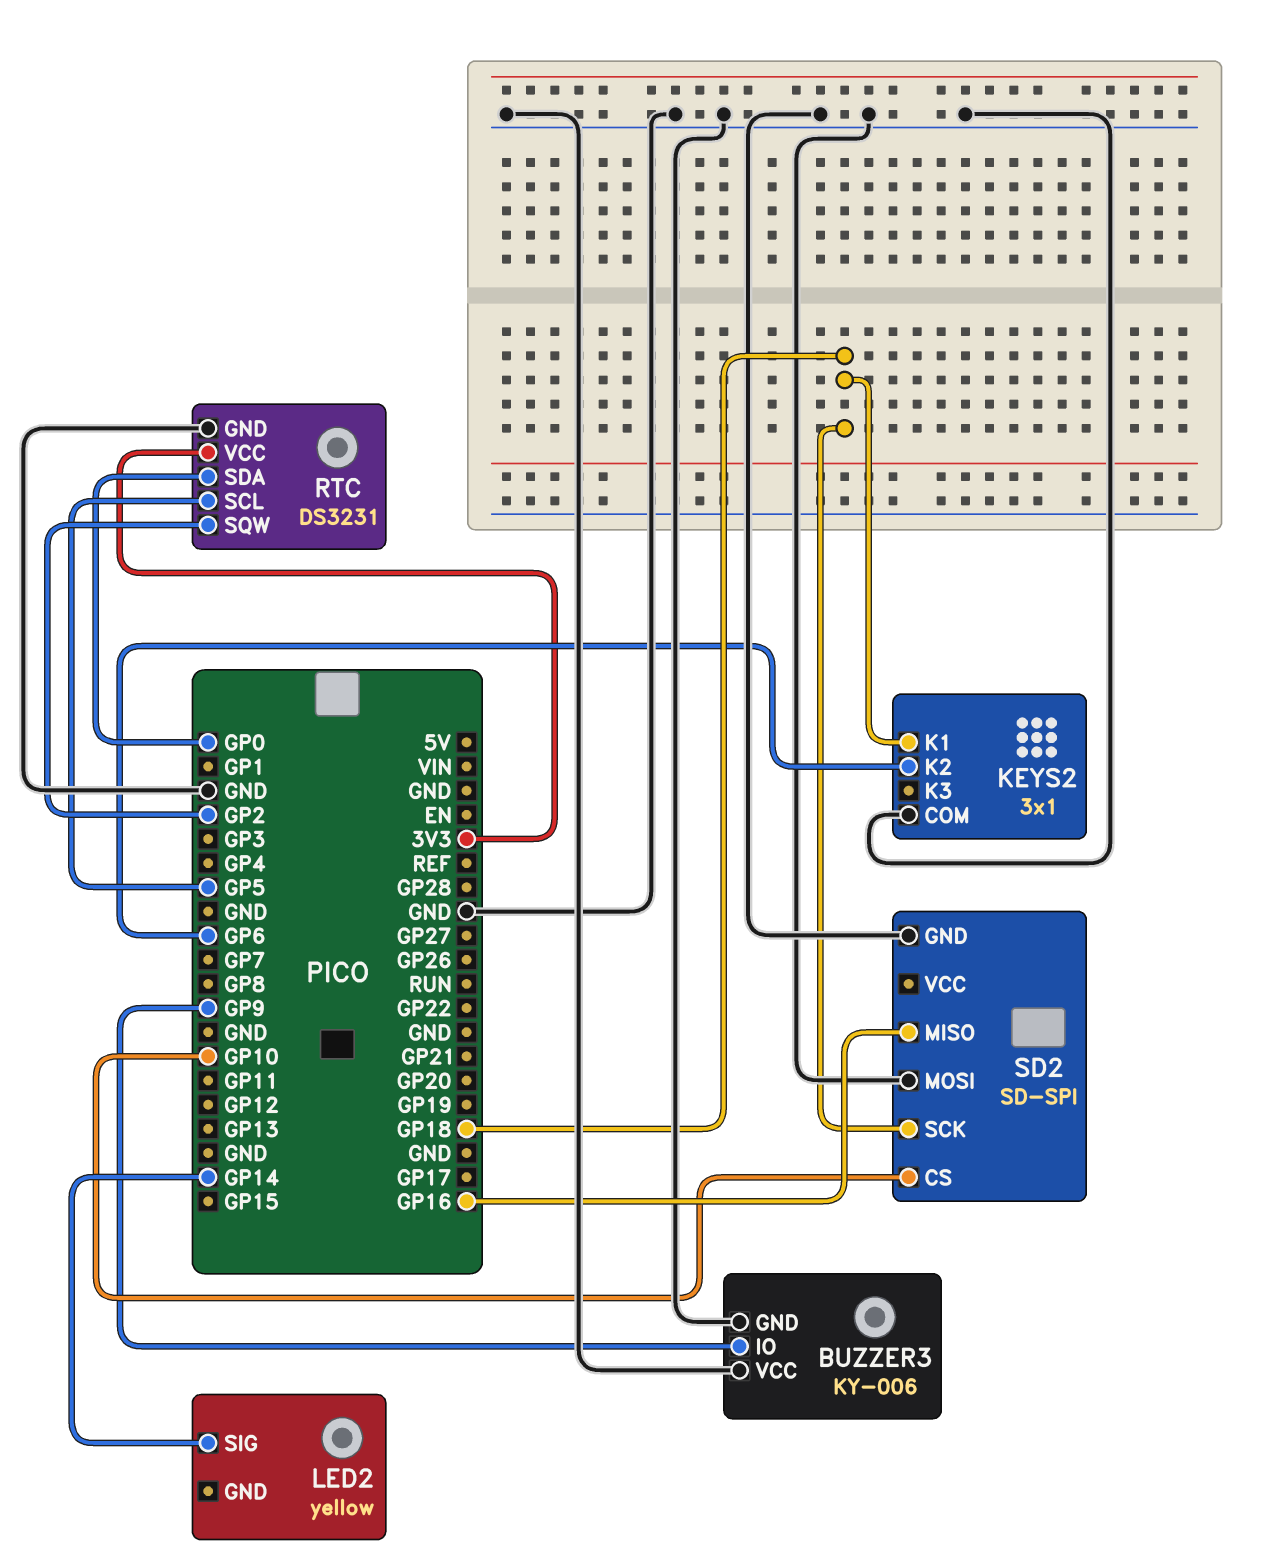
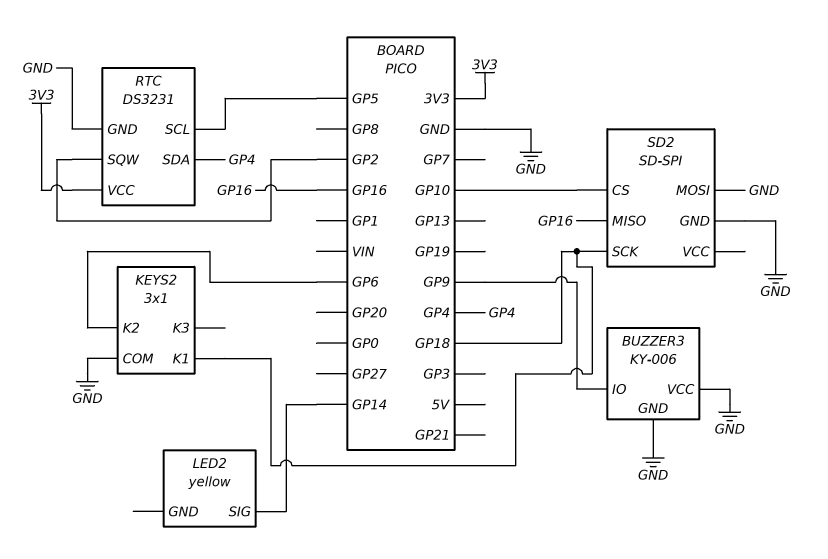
RTC pin SDA: GP0 -> GP4

